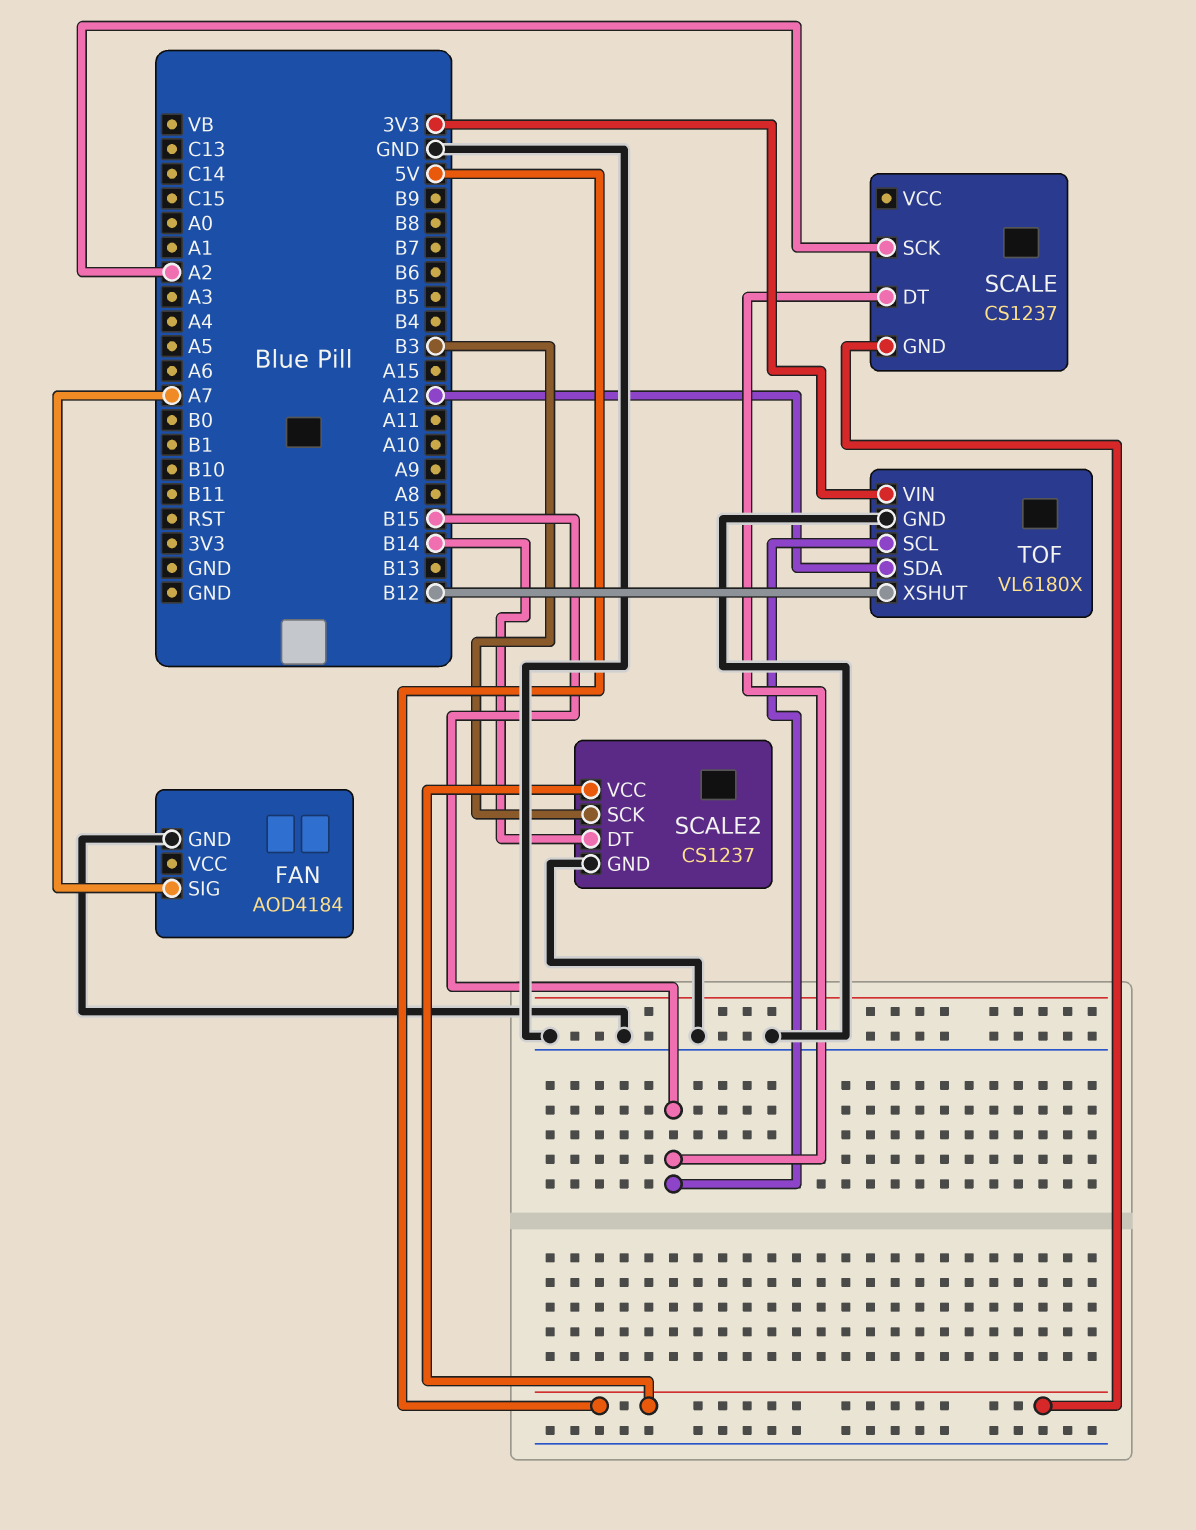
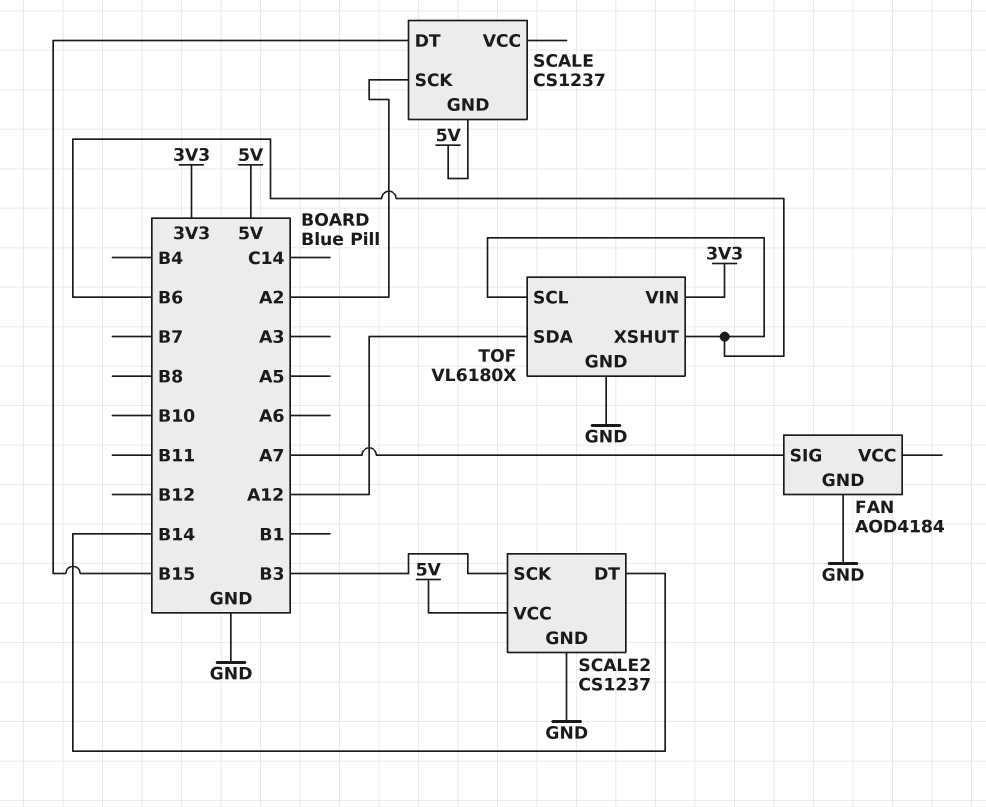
TOF pin SCL: B15 -> B6
TOF pin XSHUT: B12 -> B6

